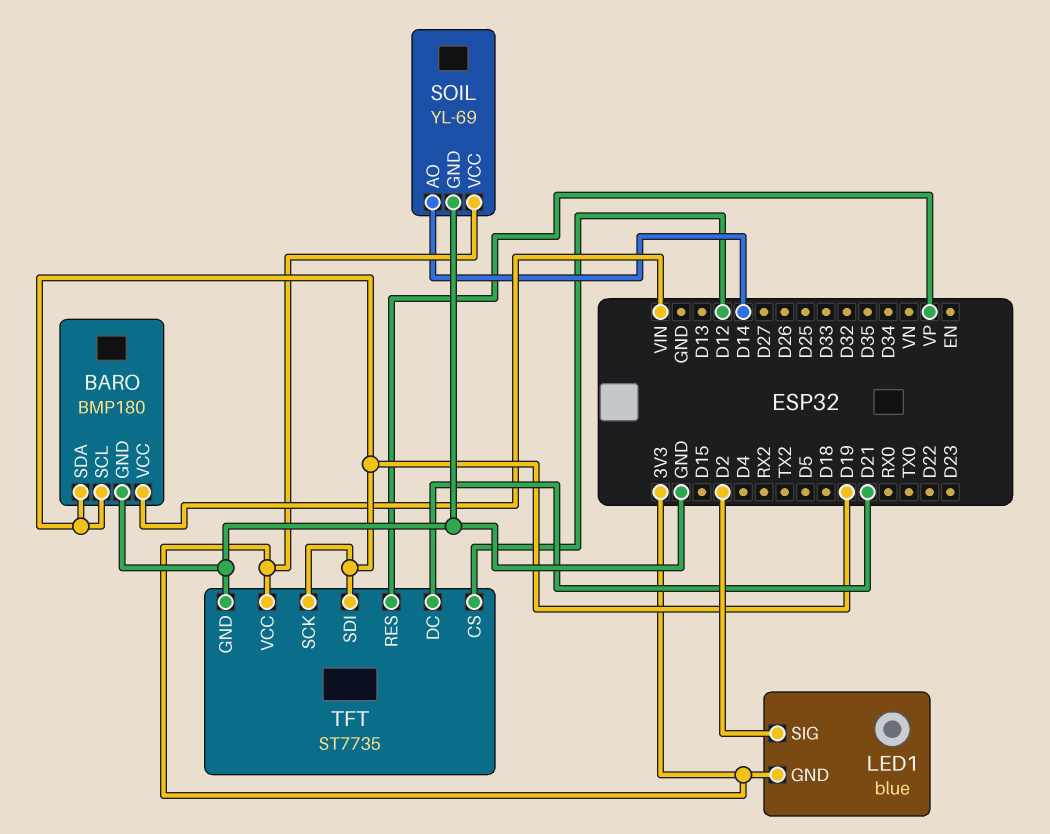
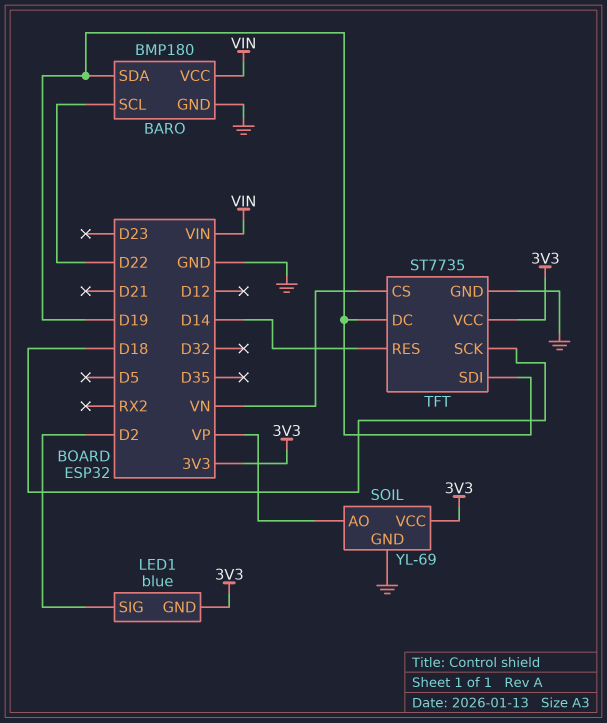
BARO pin SCL: D19 -> D22
SOIL pin AO: D14 -> VP
TFT pin CS: D12 -> VN
TFT pin DC: D21 -> D19
TFT pin RES: VP -> D14
TFT pin SCK: D19 -> D18

